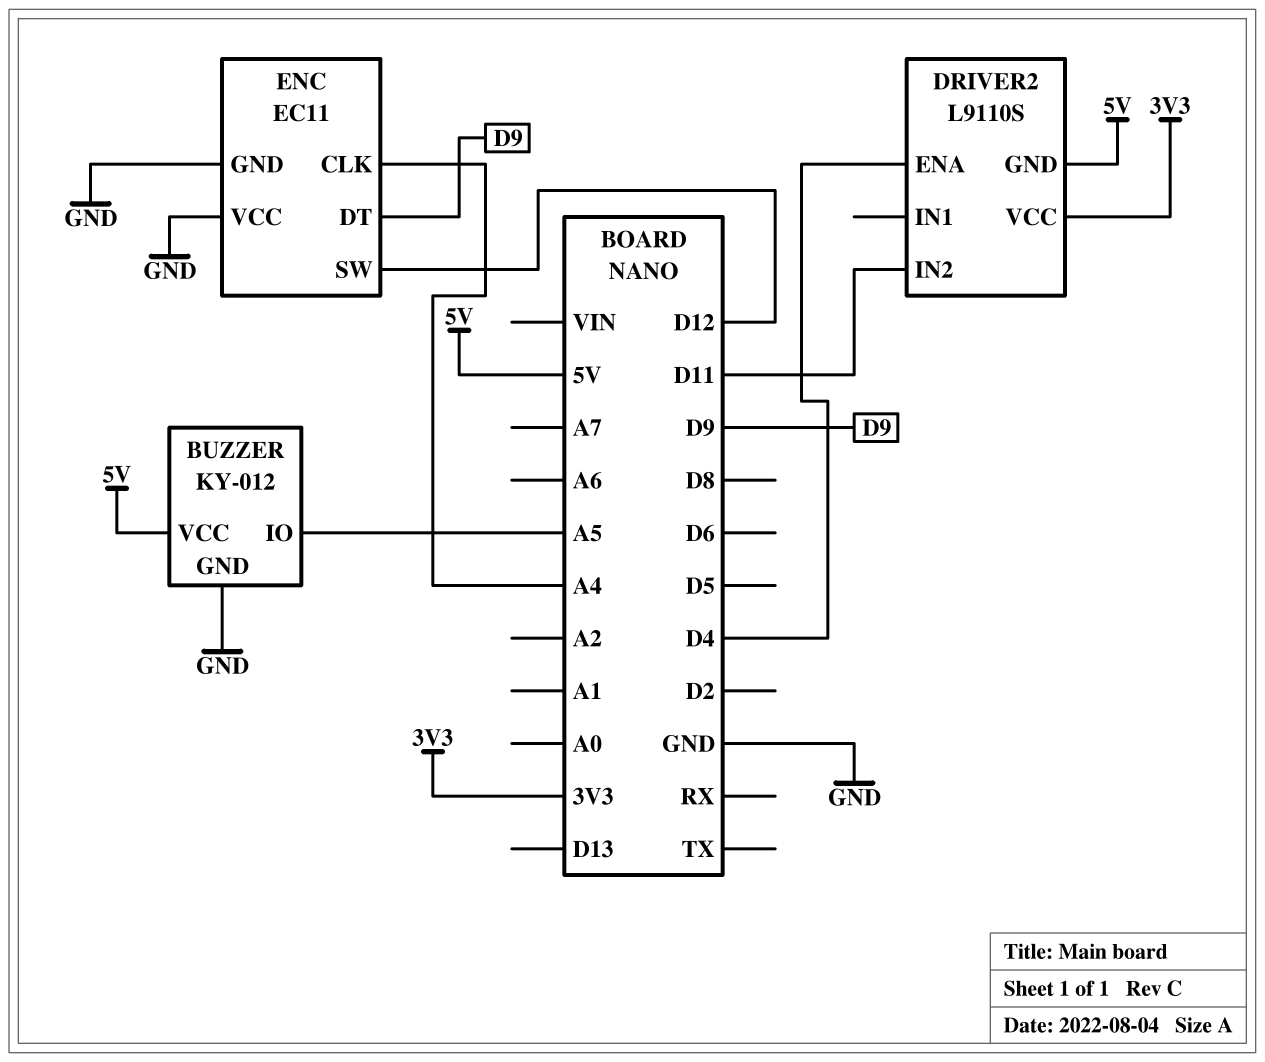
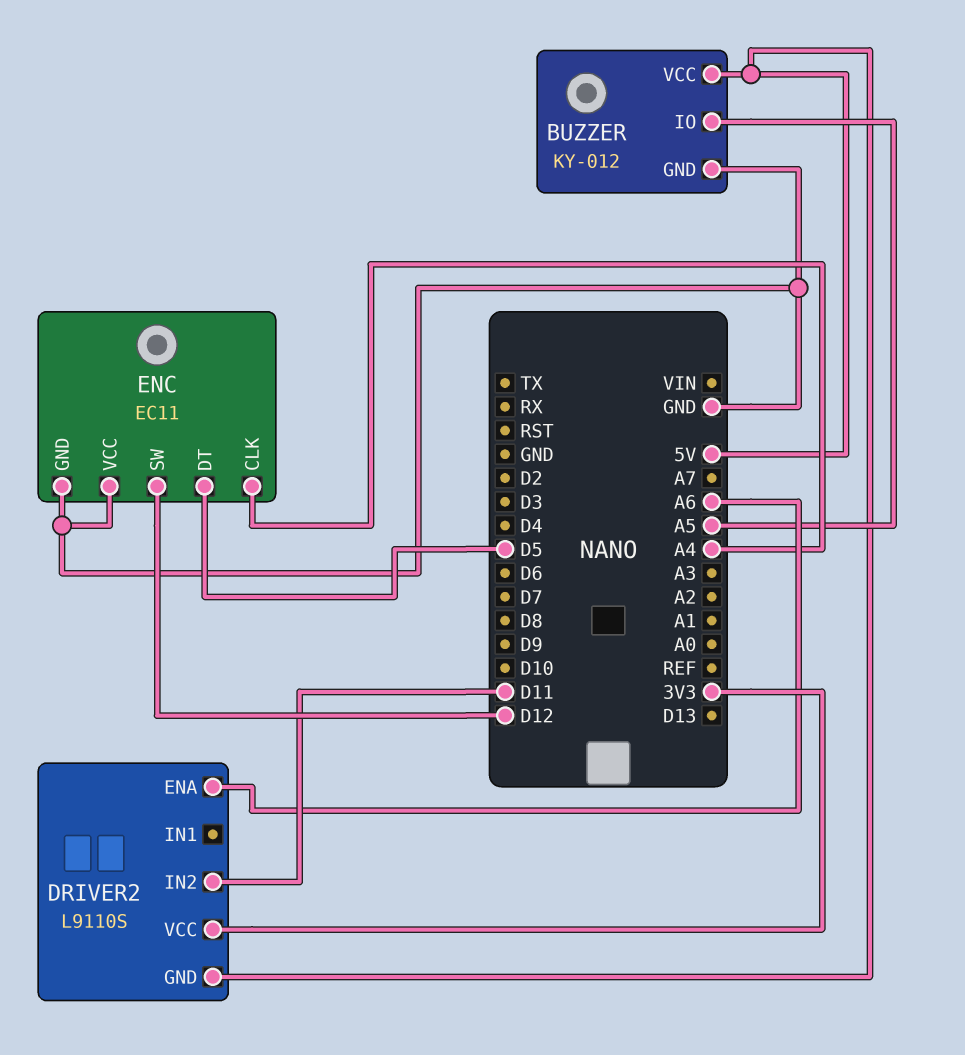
DRIVER2 pin ENA: D4 -> A6
ENC pin DT: D9 -> D5

